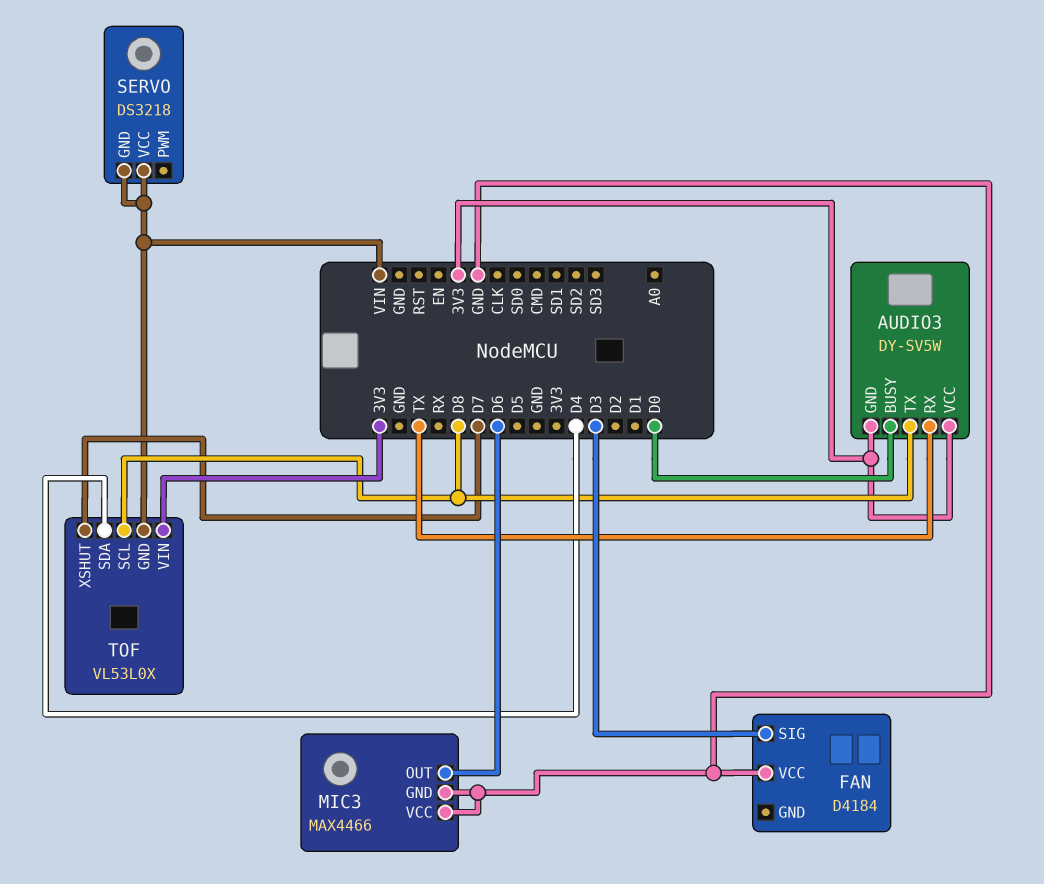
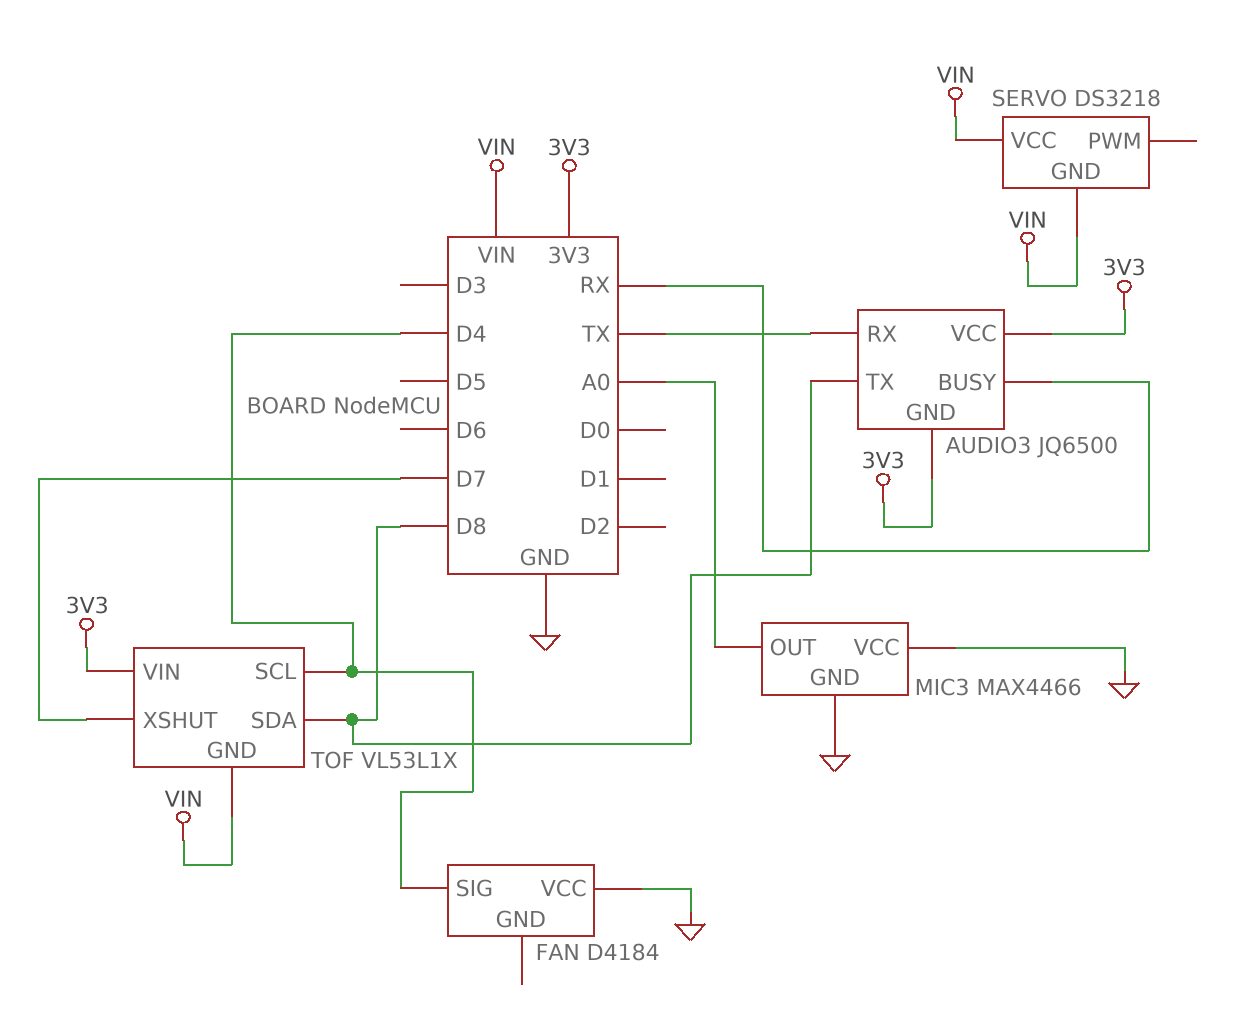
AUDIO3: DY-SV5W -> JQ6500
AUDIO3 pin BUSY: D0 -> RX
FAN pin SIG: D3 -> D4
MIC3 pin OUT: D6 -> A0
TOF: VL53L0X -> VL53L1X
TOF pin SCL: D8 -> D4
TOF pin SDA: D4 -> D8

